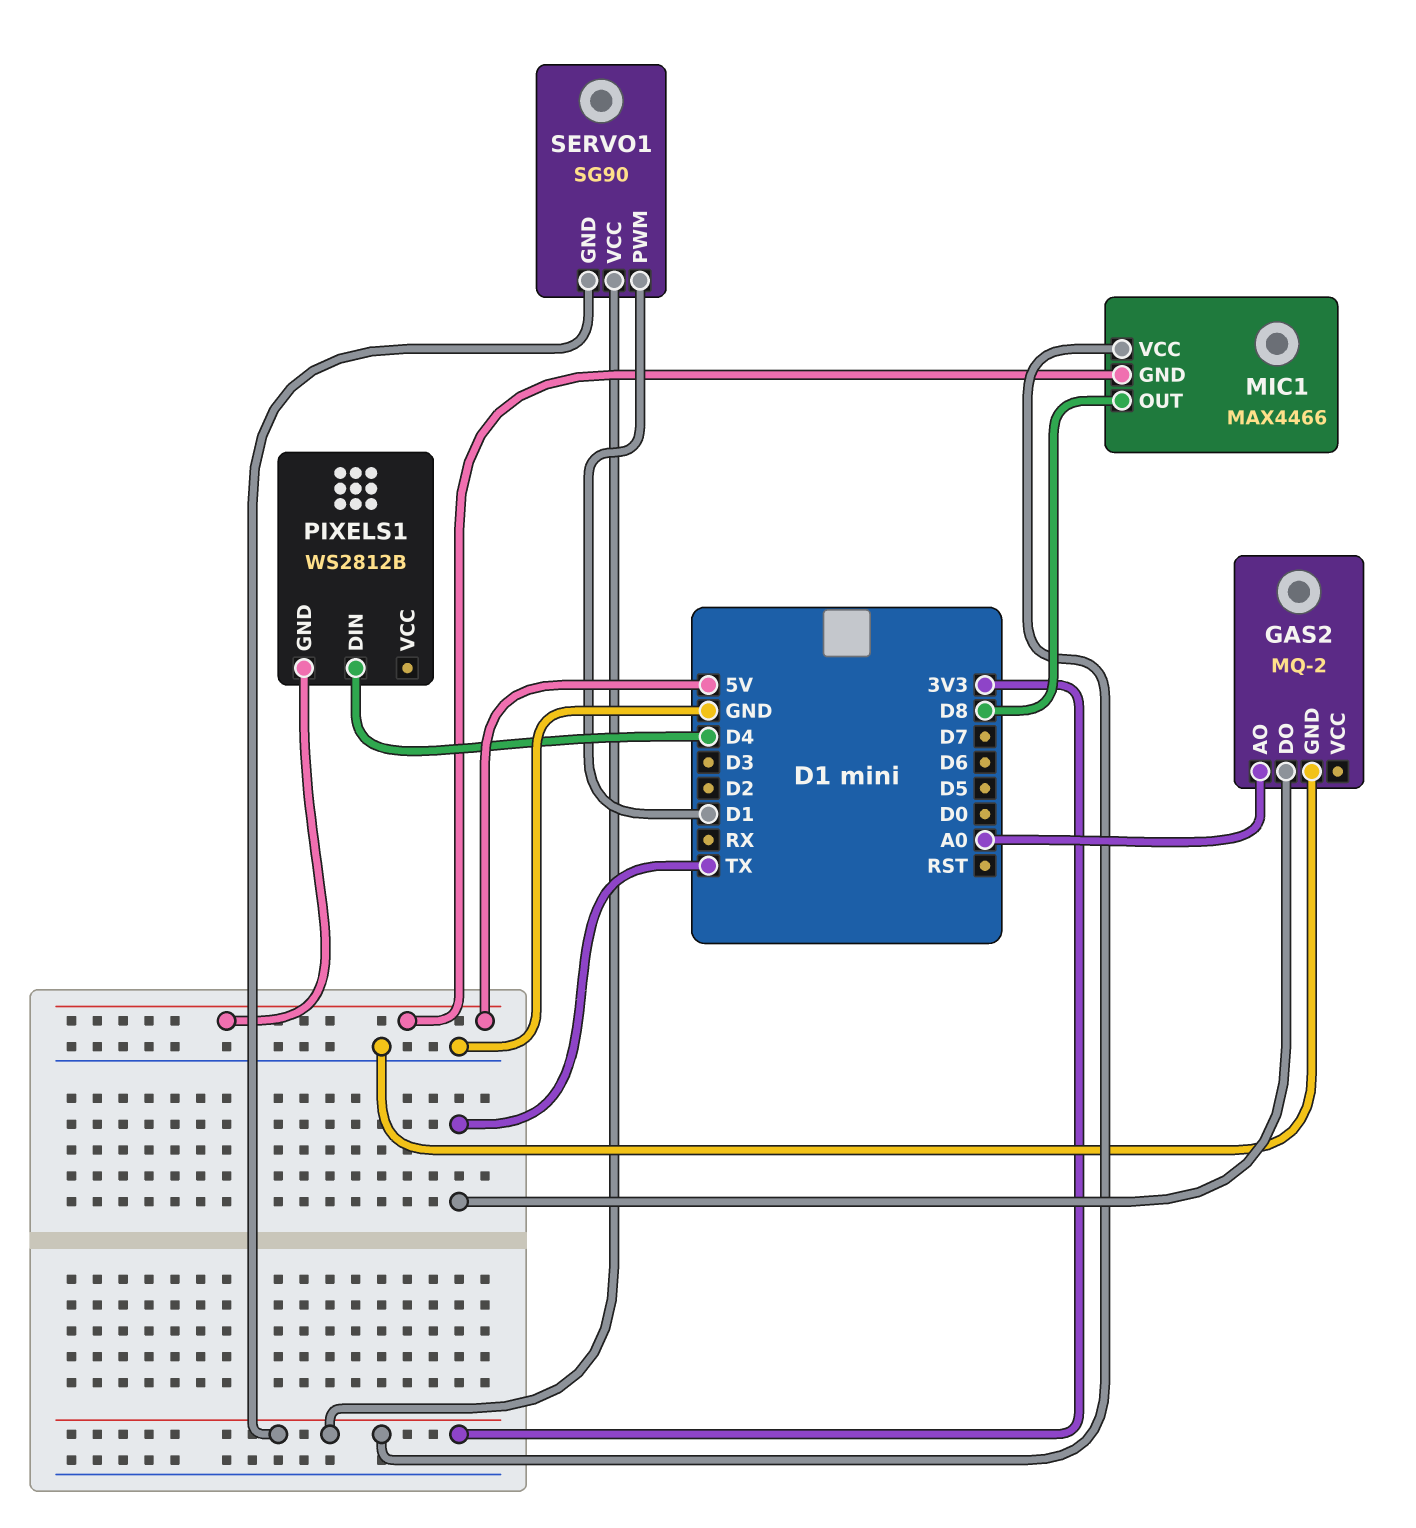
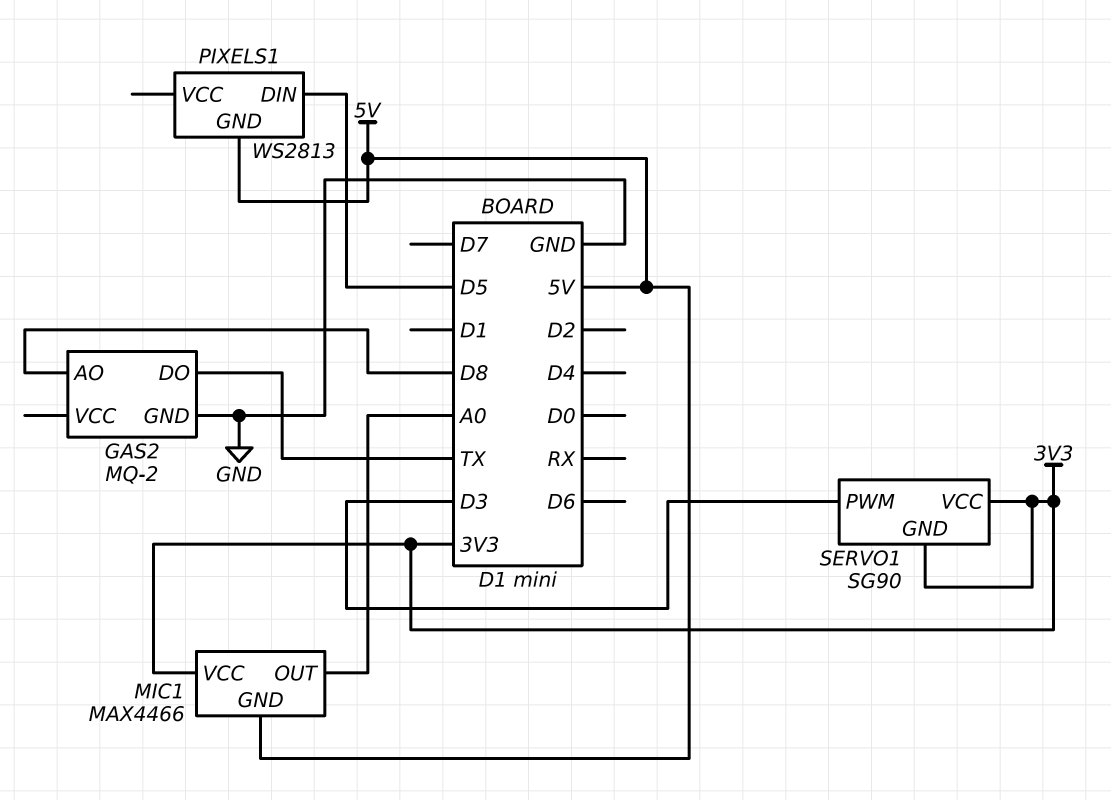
GAS2 pin AO: A0 -> D8
MIC1 pin OUT: D8 -> A0
PIXELS1: WS2812B -> WS2813
PIXELS1 pin DIN: D4 -> D5
SERVO1 pin PWM: D1 -> D3

